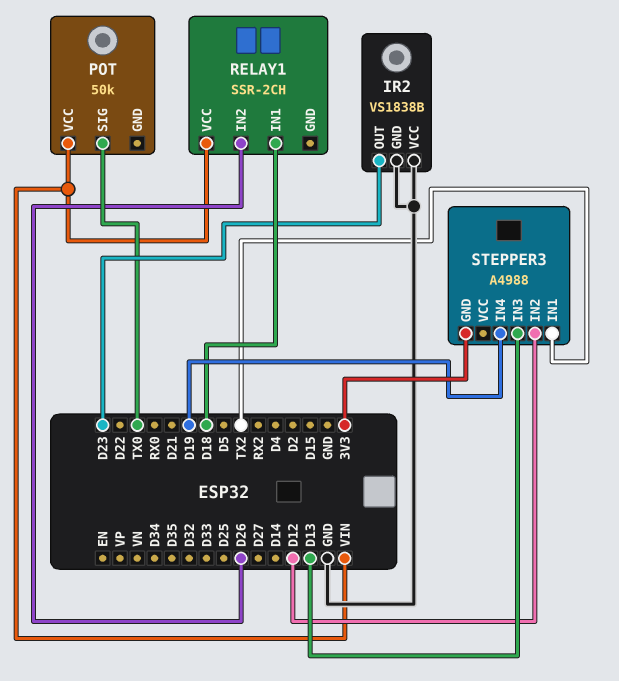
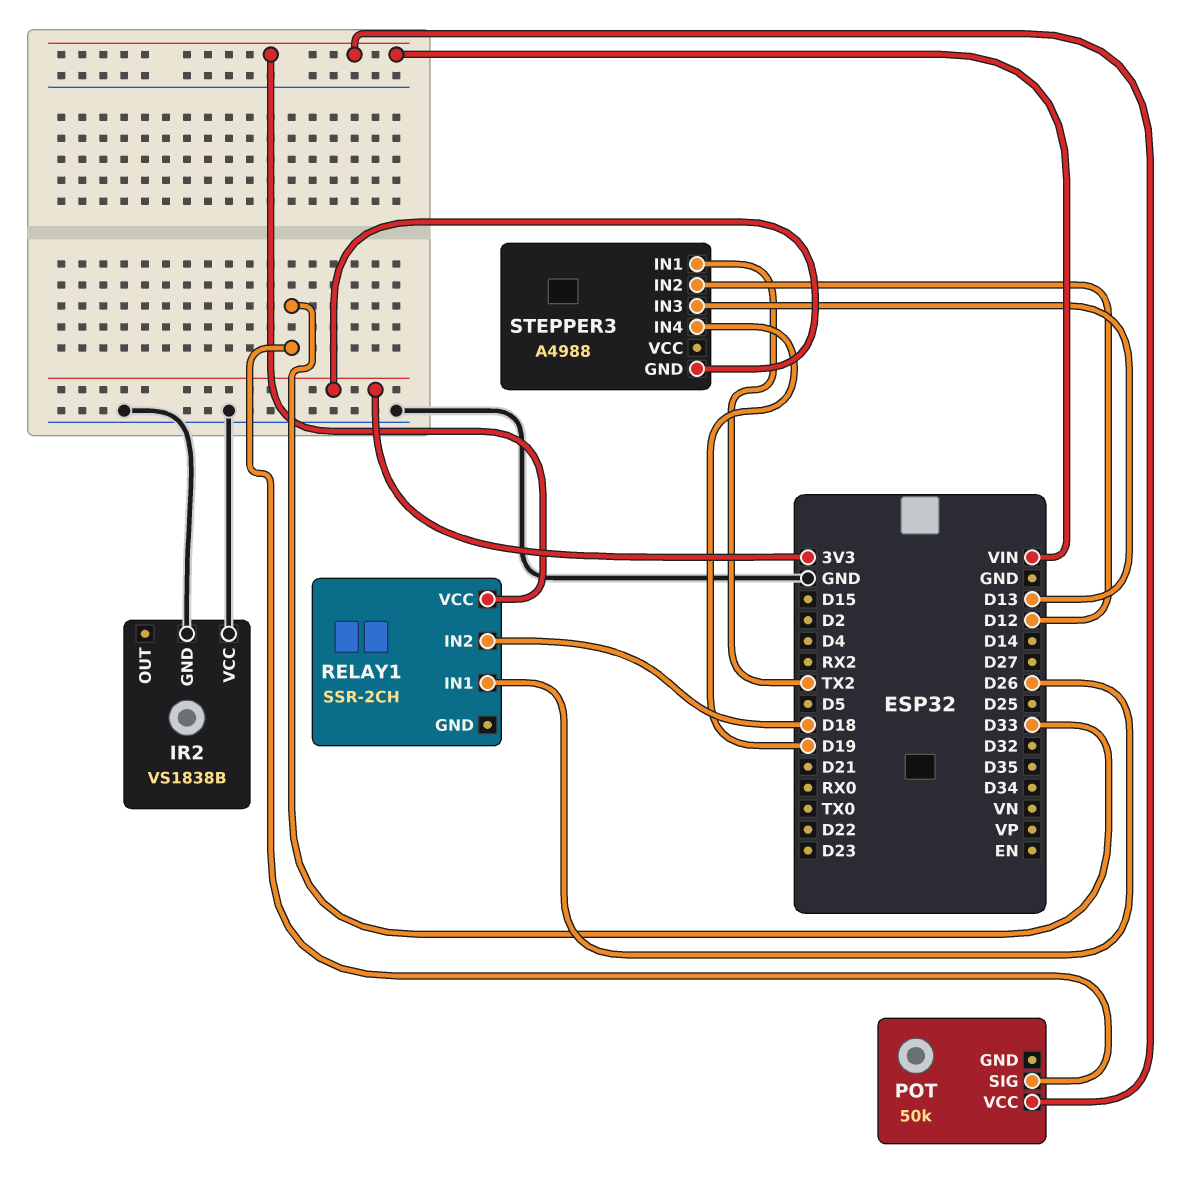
IR2 pin OUT: D23 -> none
POT pin SIG: TX0 -> D33
RELAY1 pin IN1: D18 -> D26
RELAY1 pin IN2: D26 -> D18

